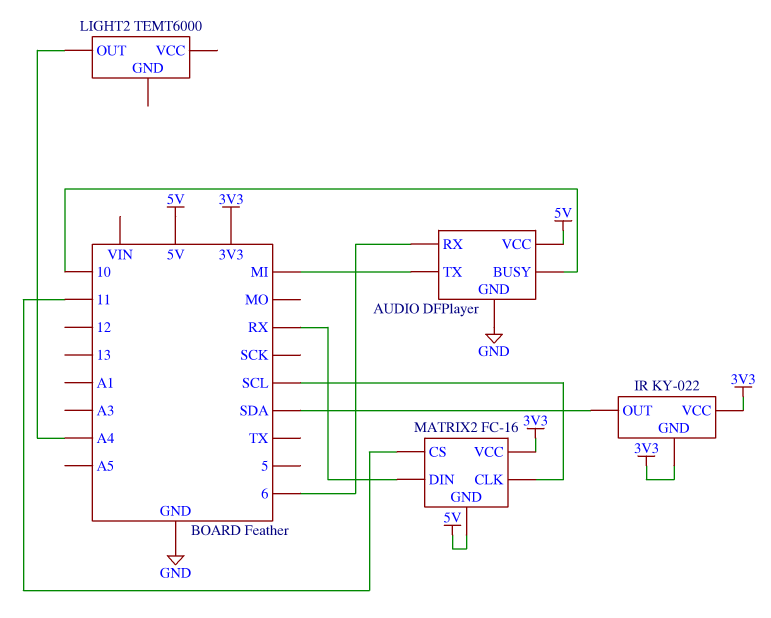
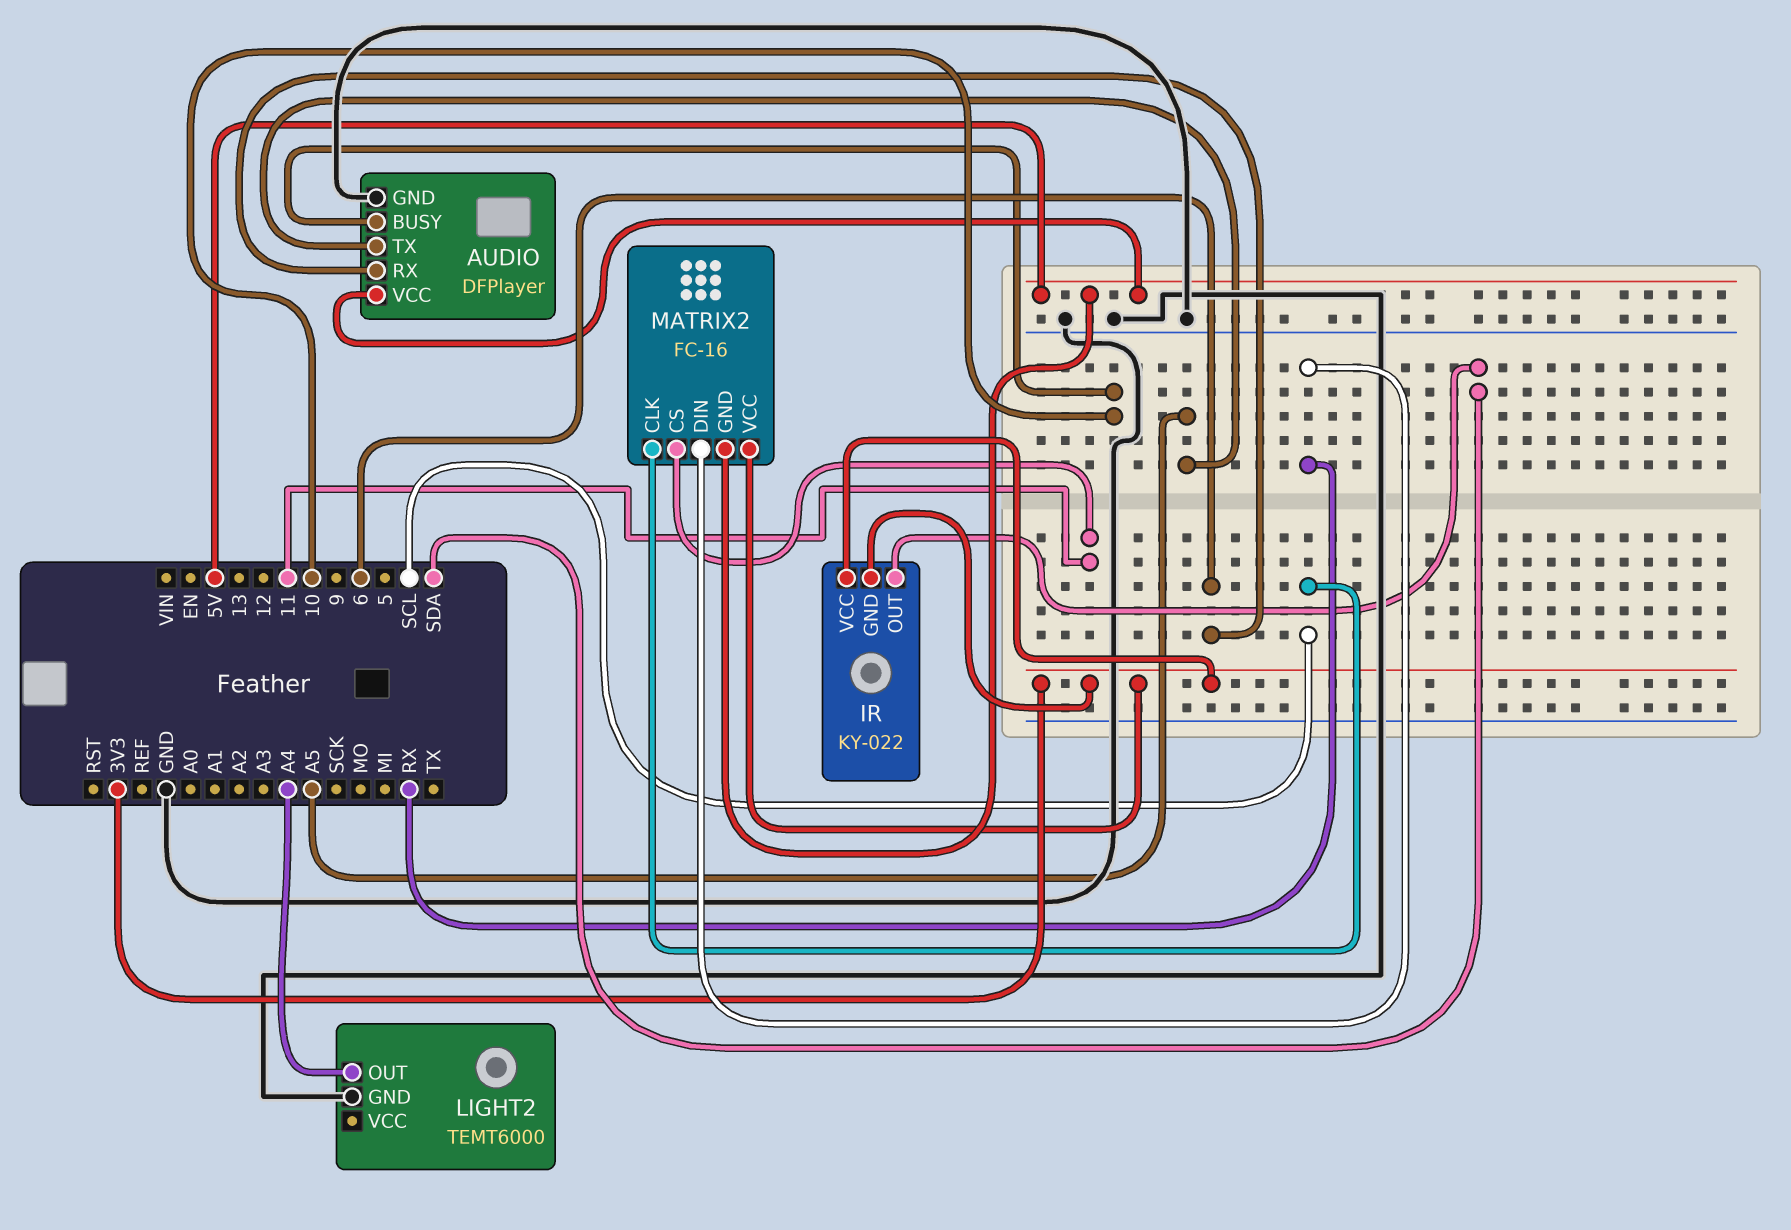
AUDIO pin TX: MI -> A5
LIGHT2 pin GND: none -> GND

